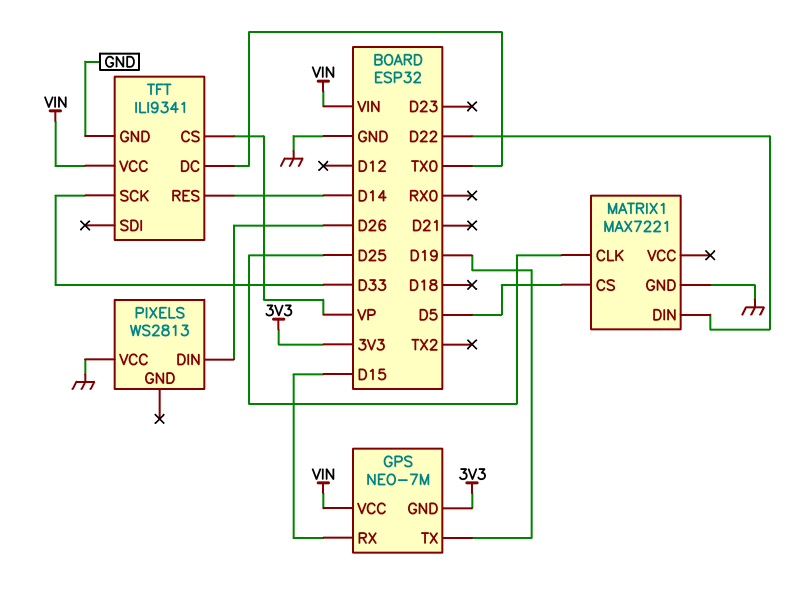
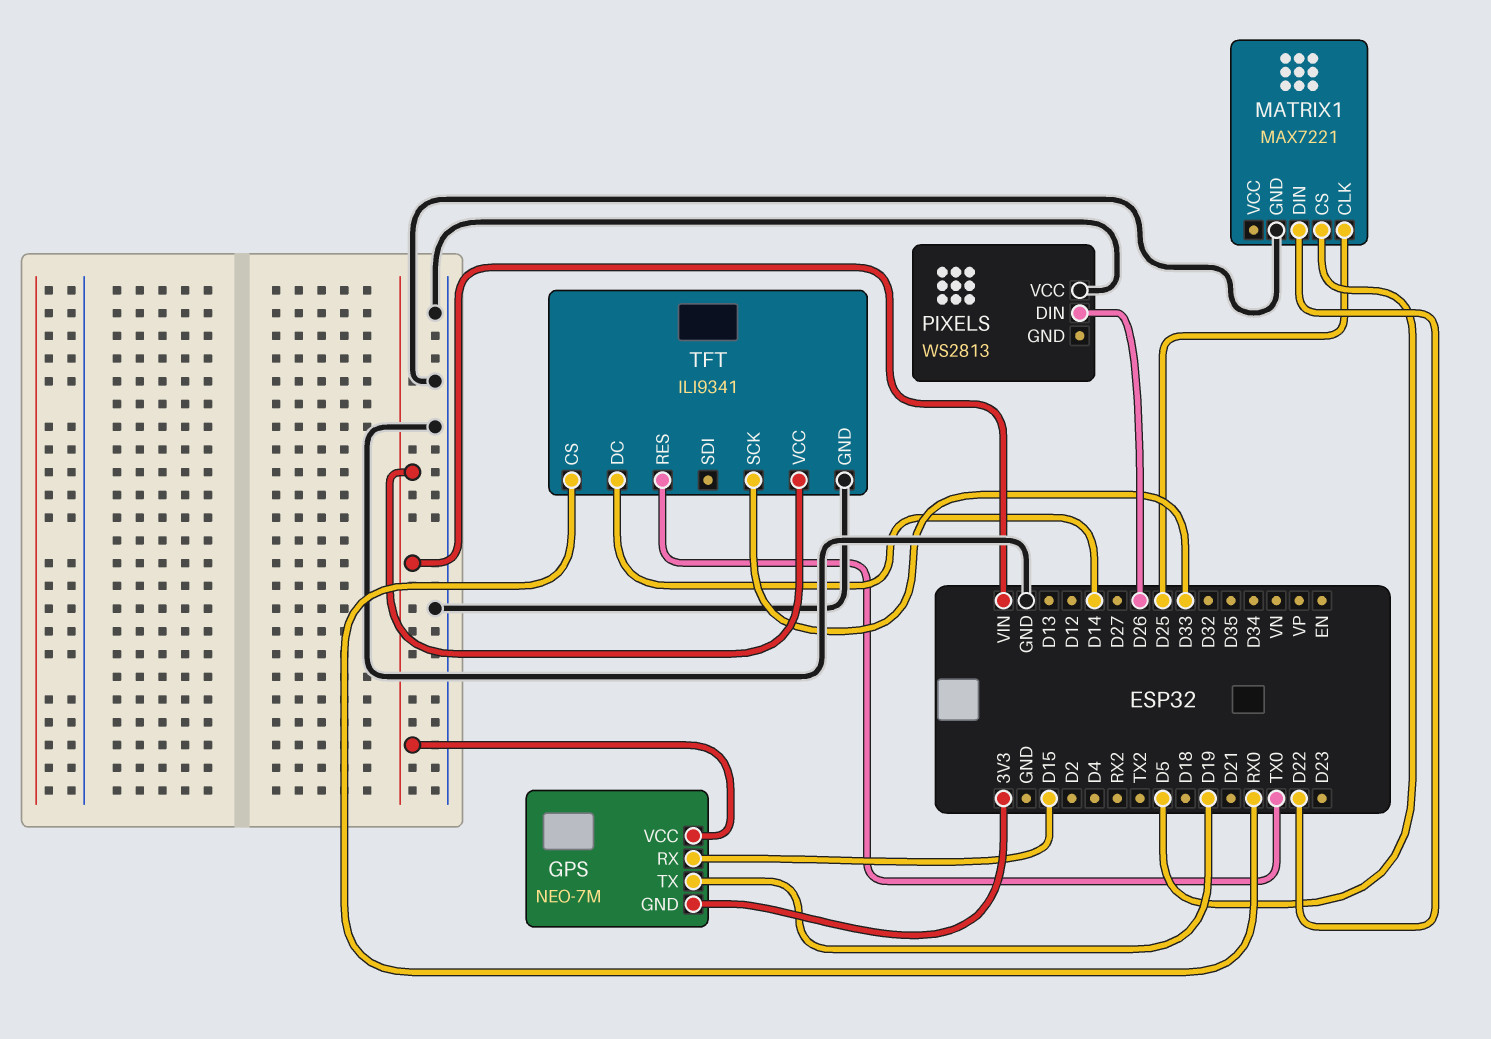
TFT pin CS: VP -> RX0
TFT pin DC: TX0 -> D14
TFT pin RES: D14 -> TX0

